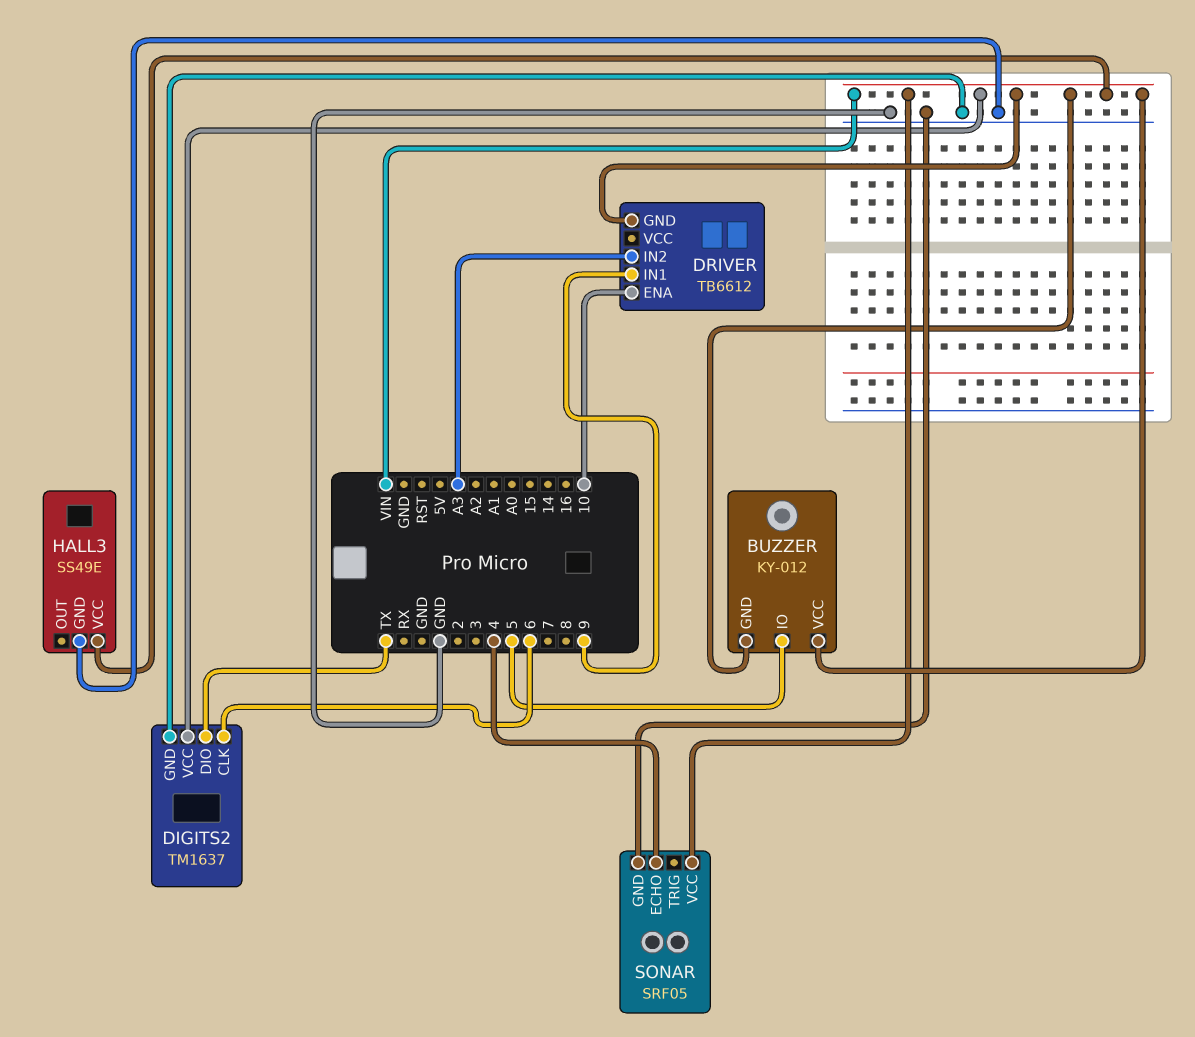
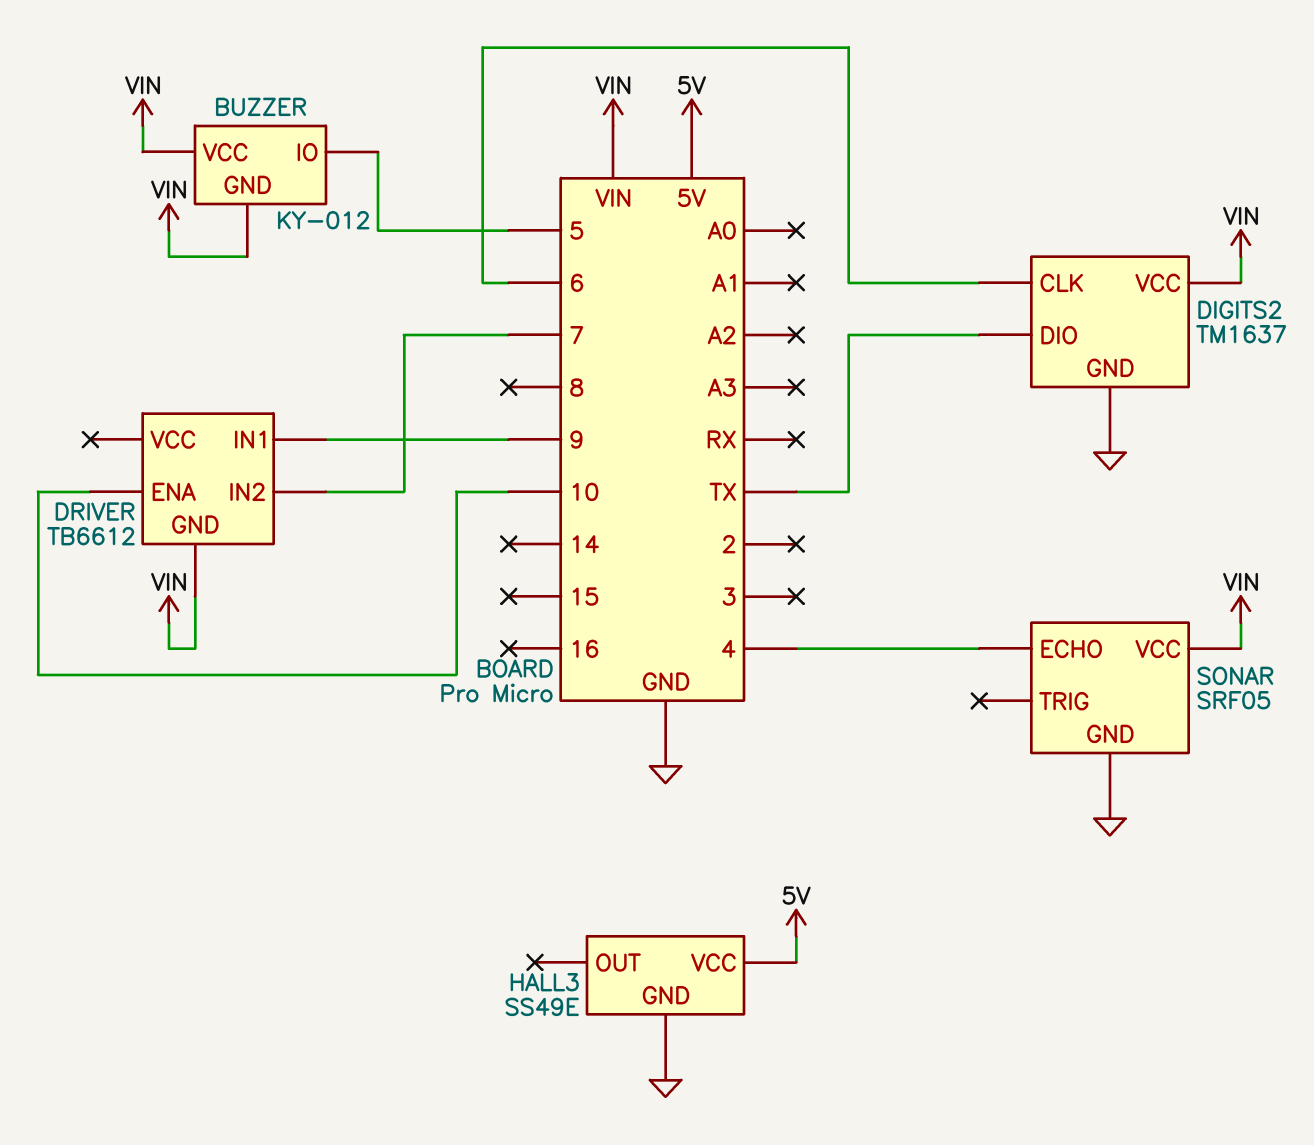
DRIVER pin IN2: A3 -> 7
HALL3 pin VCC: VIN -> 5V

